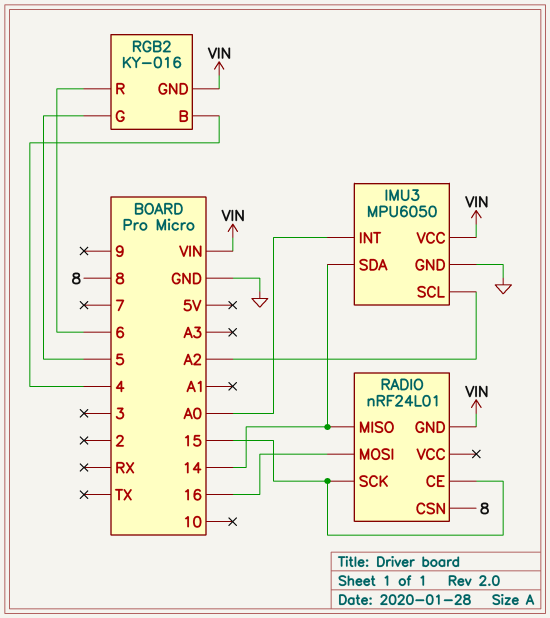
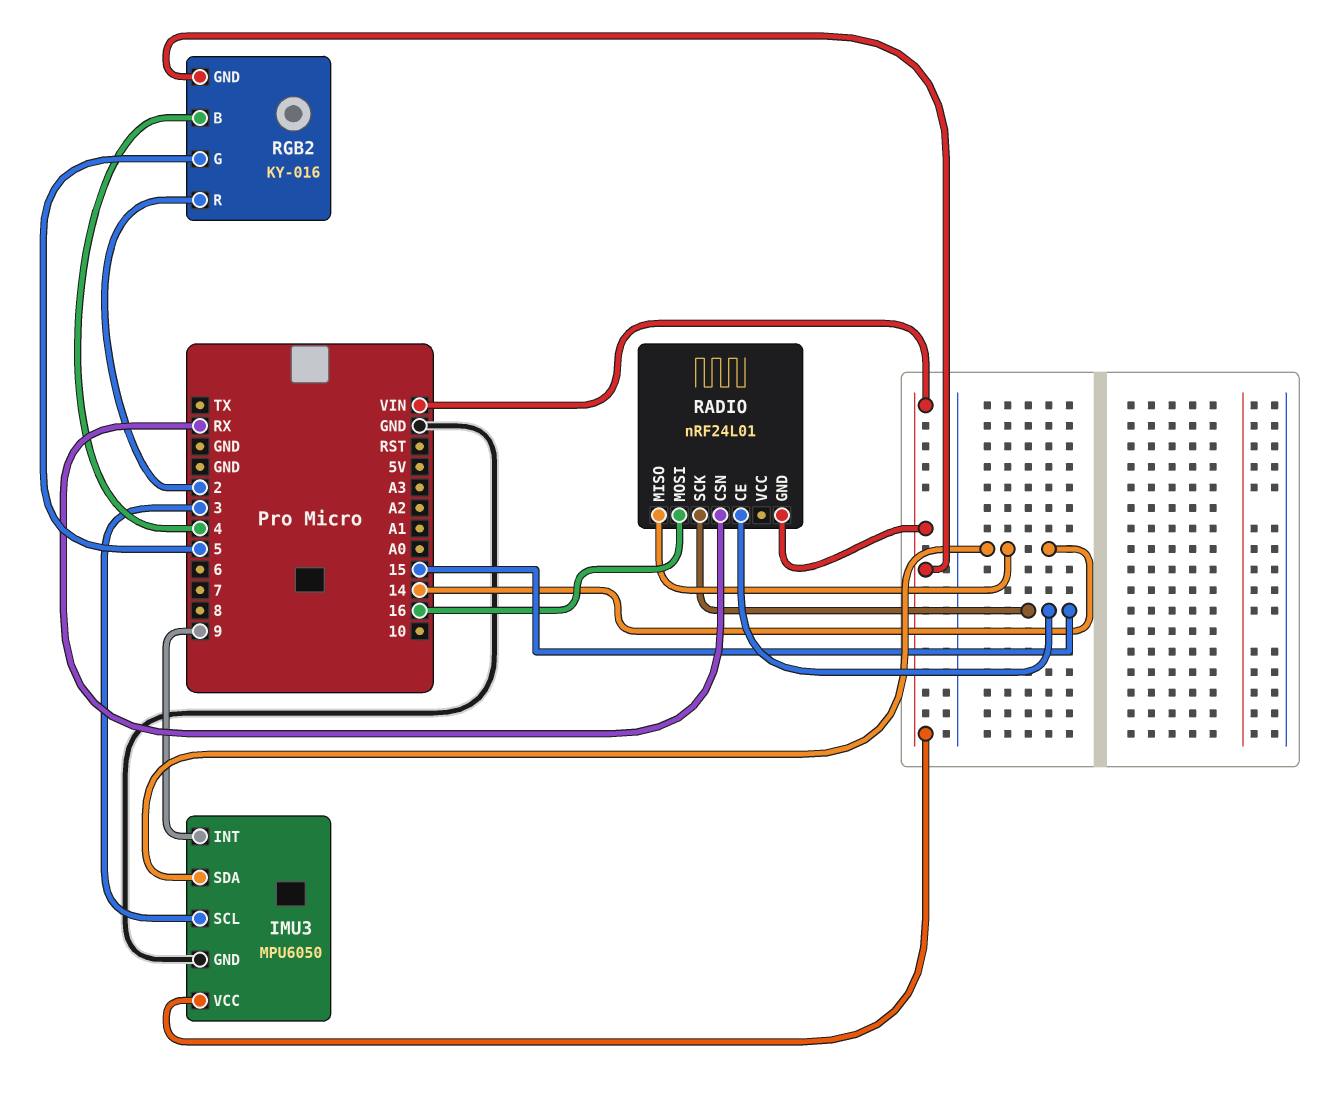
IMU3 pin INT: A0 -> 9
IMU3 pin SCL: A2 -> 3
RADIO pin CSN: 8 -> RX
RGB2 pin R: 6 -> 2

